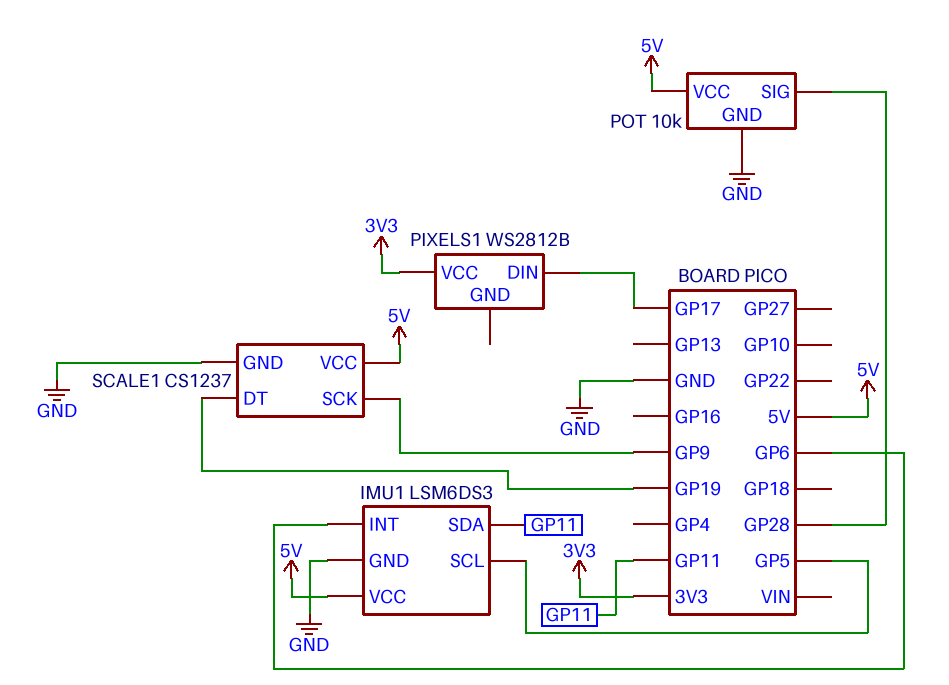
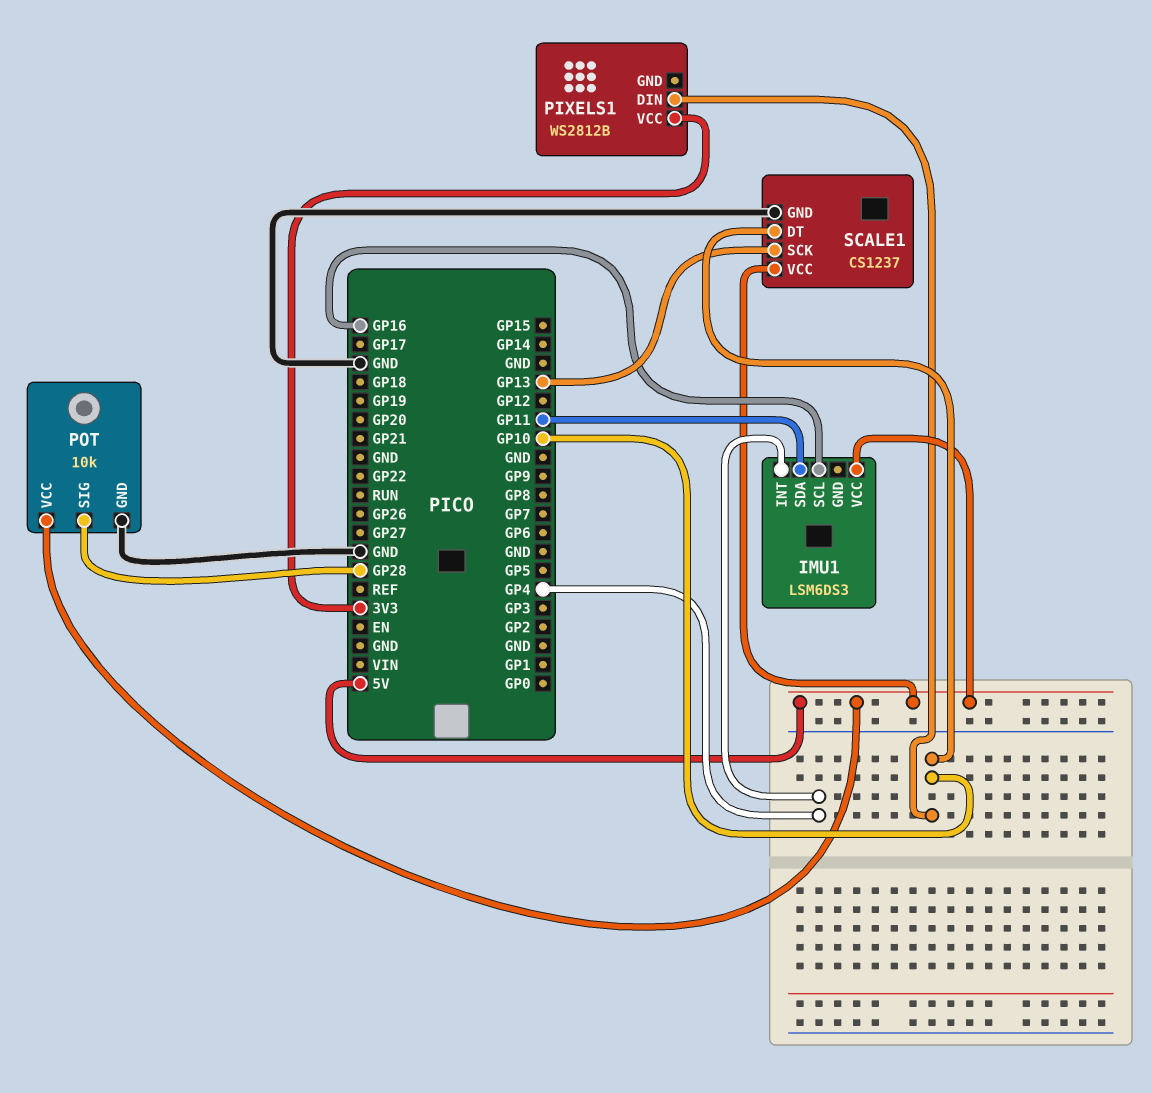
IMU1 pin GND: GND -> none
IMU1 pin INT: GP6 -> GP4
IMU1 pin SCL: GP5 -> GP16
PIXELS1 pin DIN: GP17 -> GP10
SCALE1 pin DT: GP19 -> GP10
SCALE1 pin SCK: GP9 -> GP13

